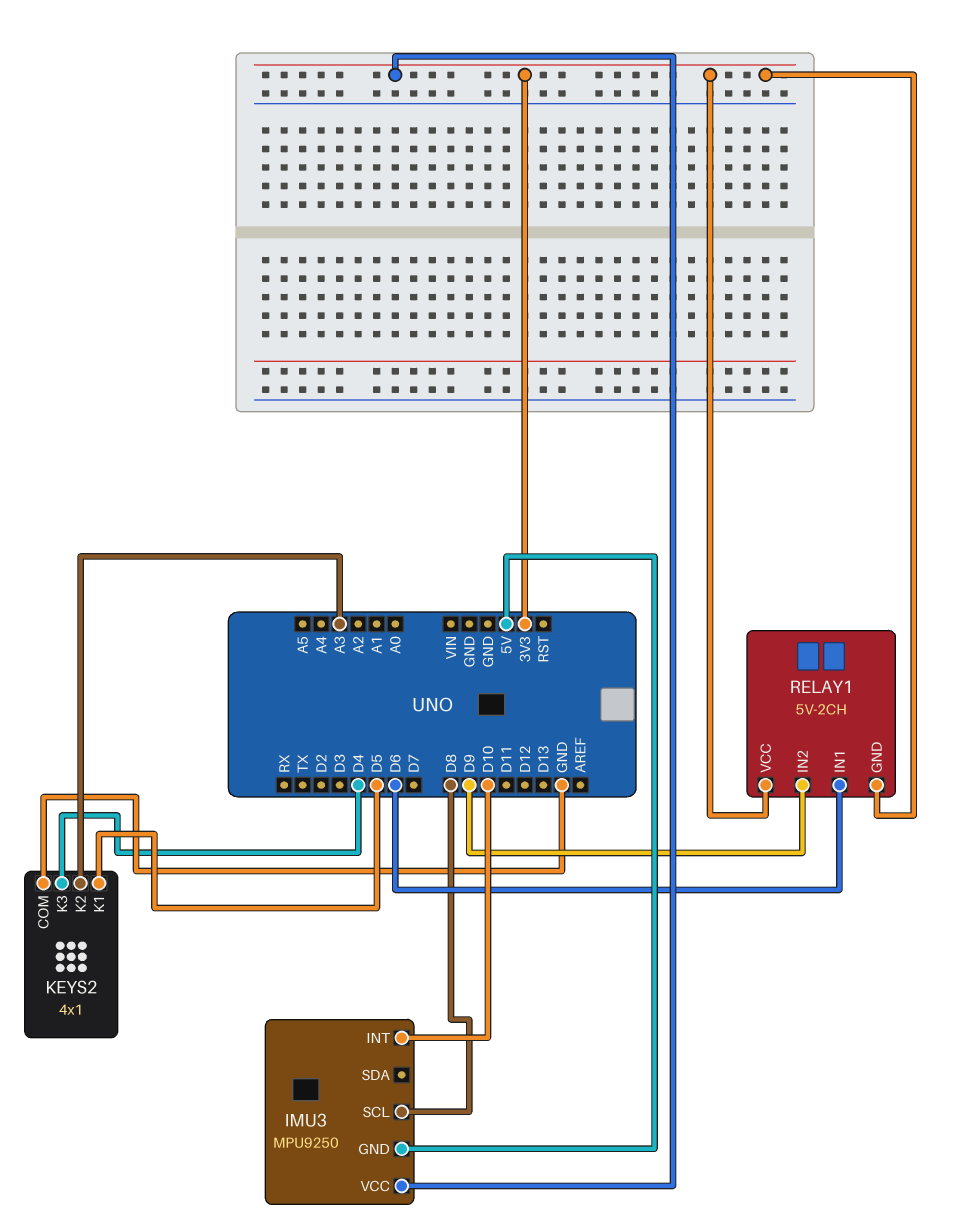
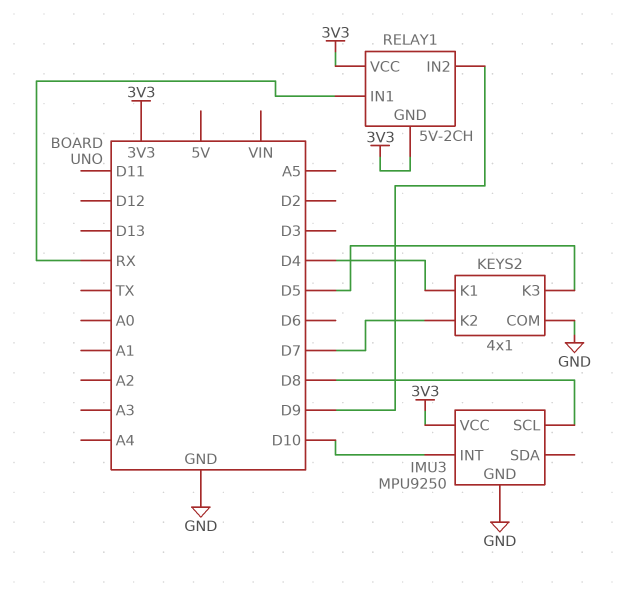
IMU3 pin GND: 5V -> GND
KEYS2 pin K1: D5 -> D4
KEYS2 pin K2: A3 -> D7
KEYS2 pin K3: D4 -> D5
RELAY1 pin IN1: D6 -> RX

